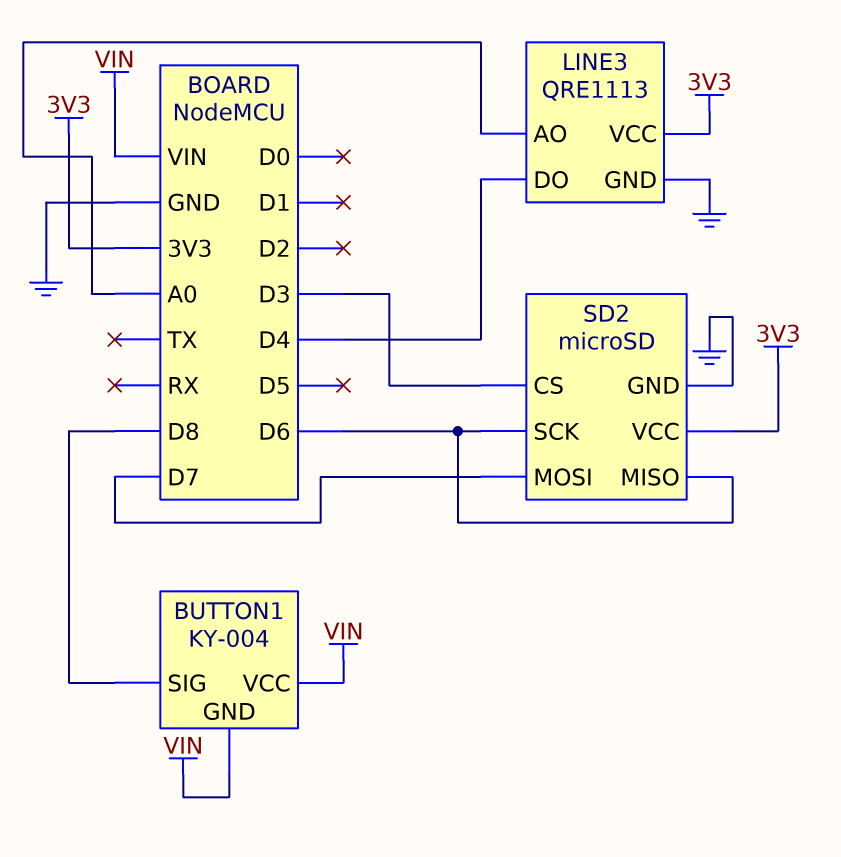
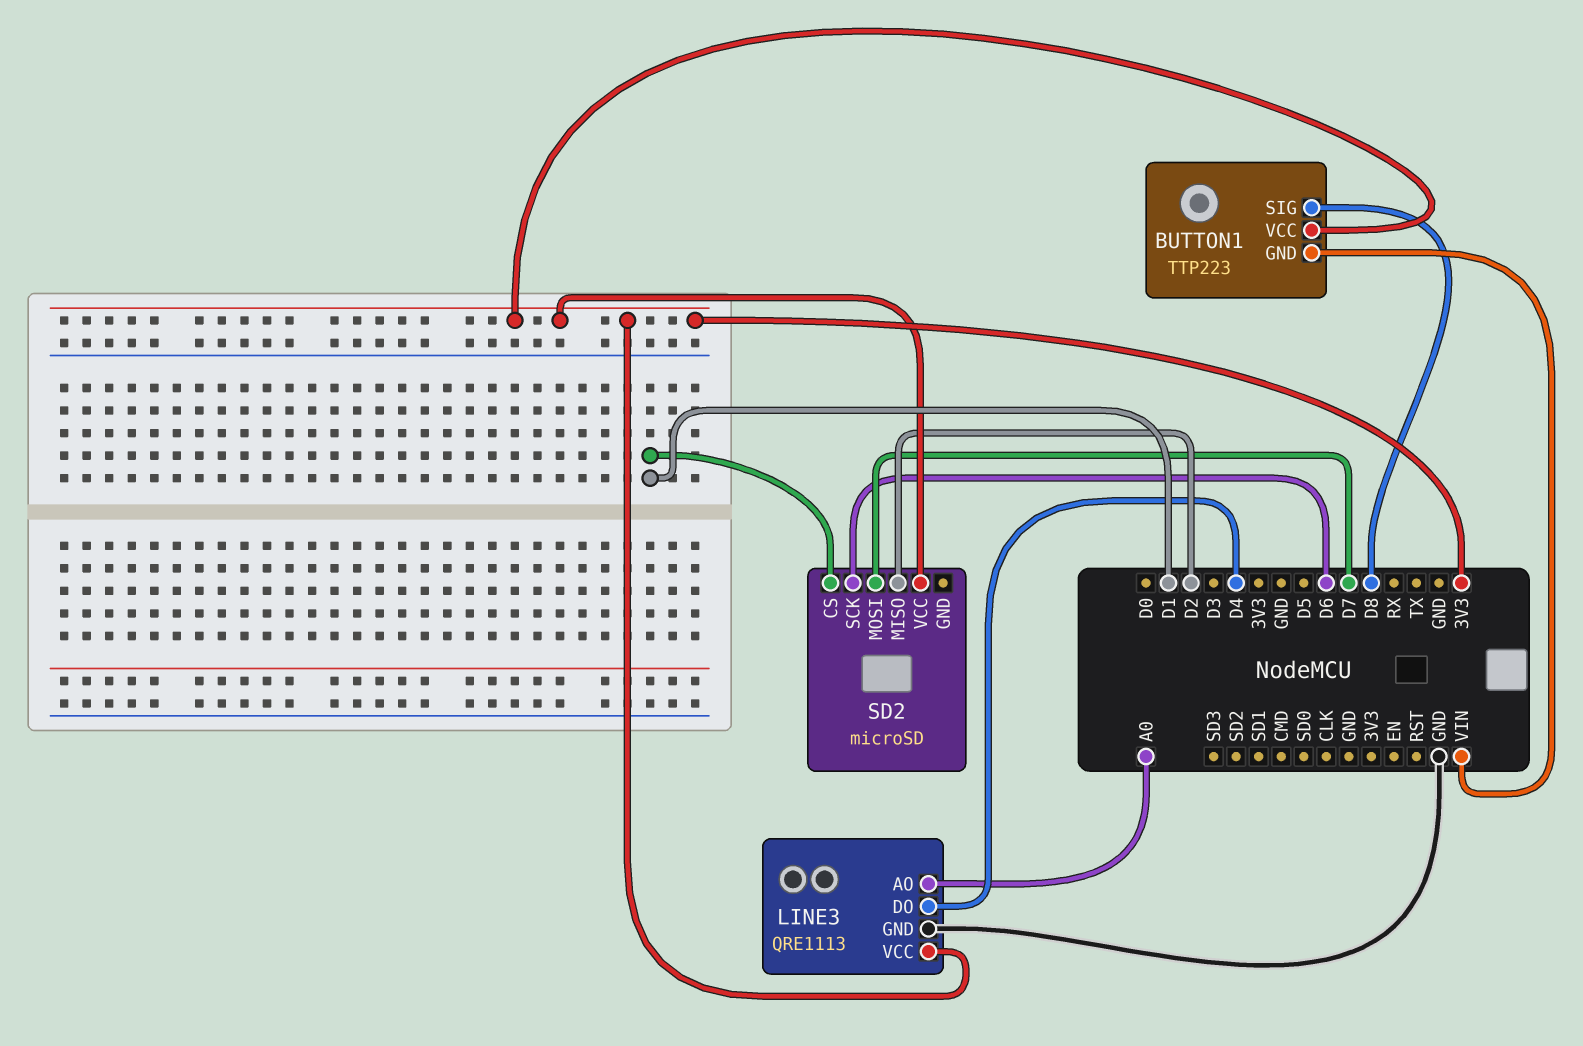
BUTTON1: KY-004 -> TTP223
BUTTON1 pin VCC: VIN -> 3V3
SD2 pin CS: D3 -> D1
SD2 pin GND: GND -> none
SD2 pin MISO: D6 -> D2

